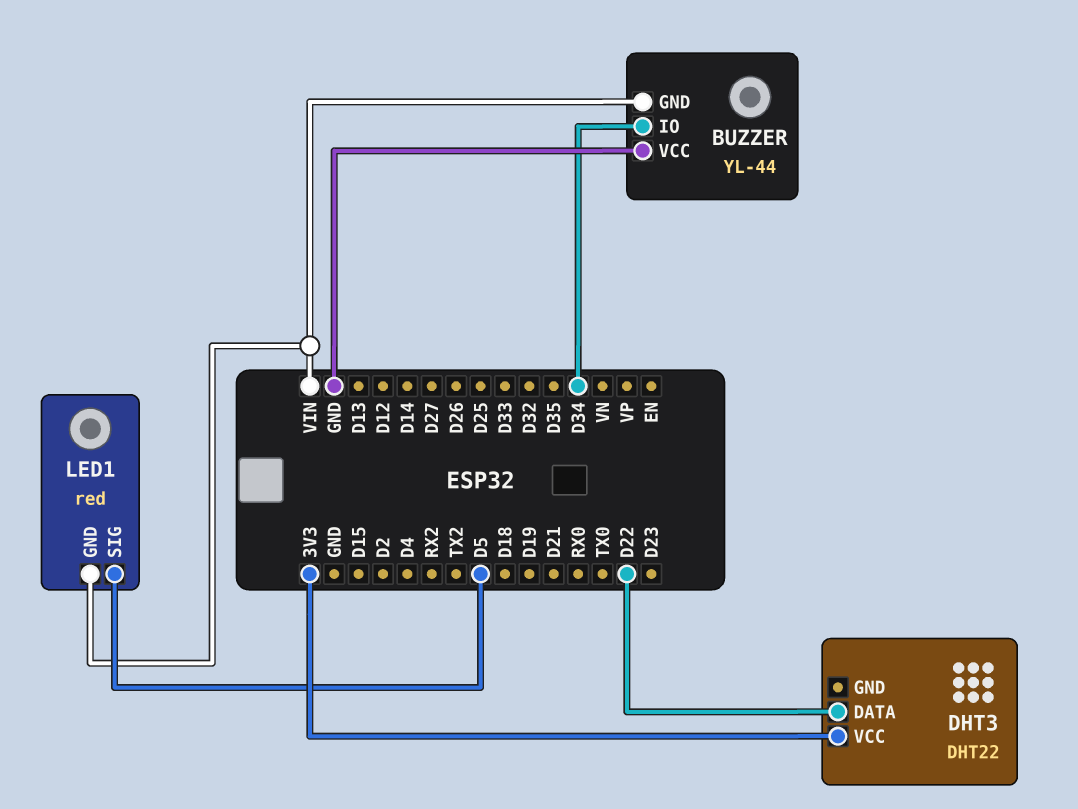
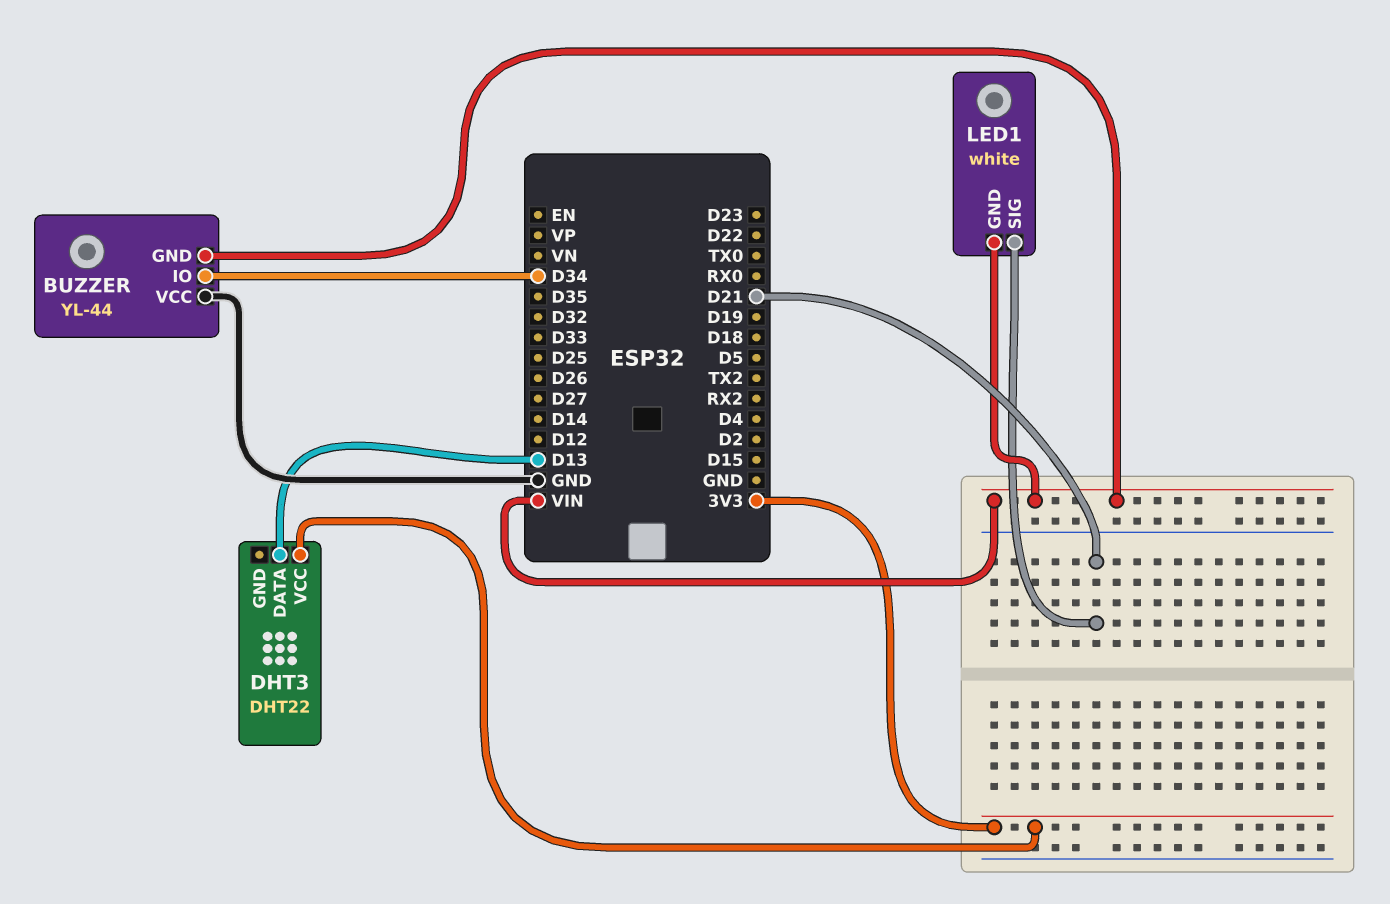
DHT3 pin DATA: D22 -> D13
LED1: red -> white
LED1 pin SIG: D5 -> D21

